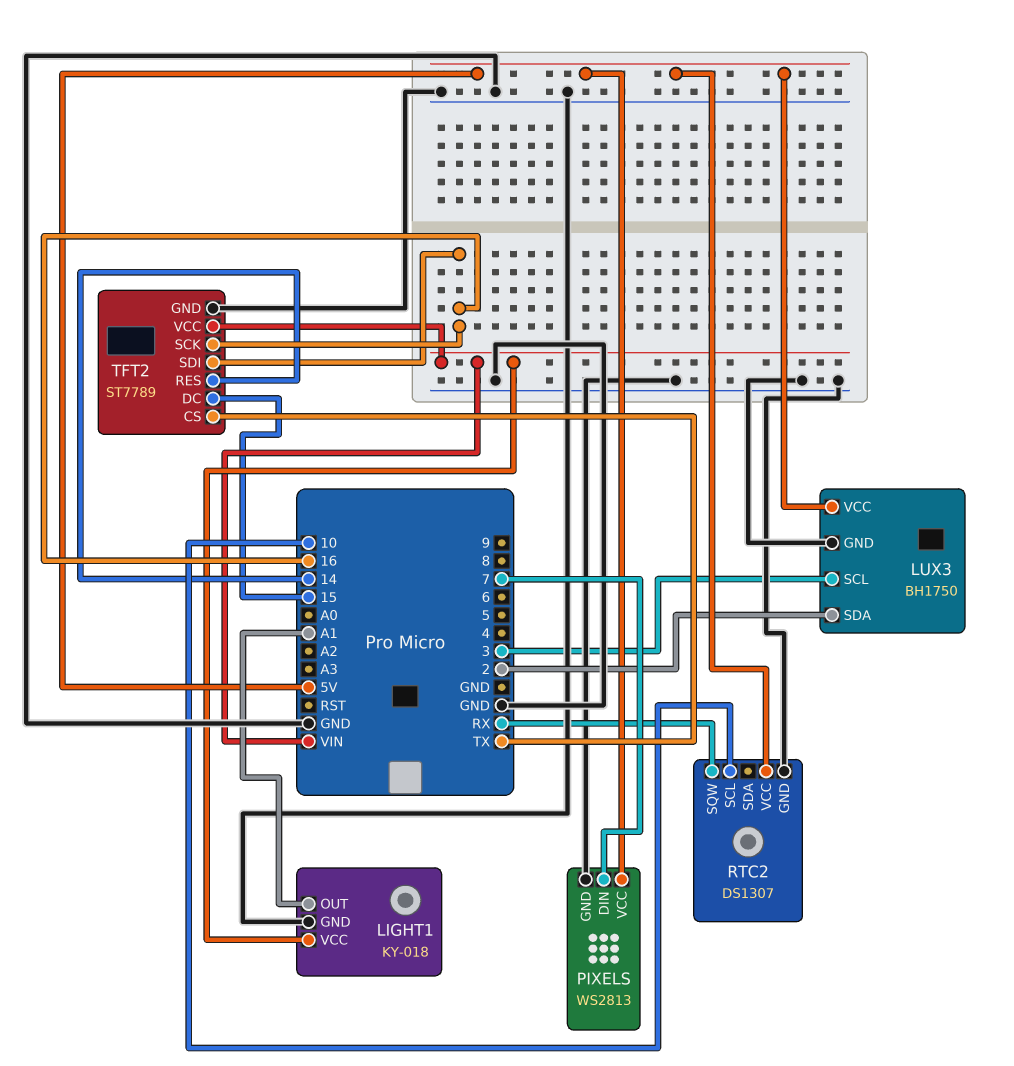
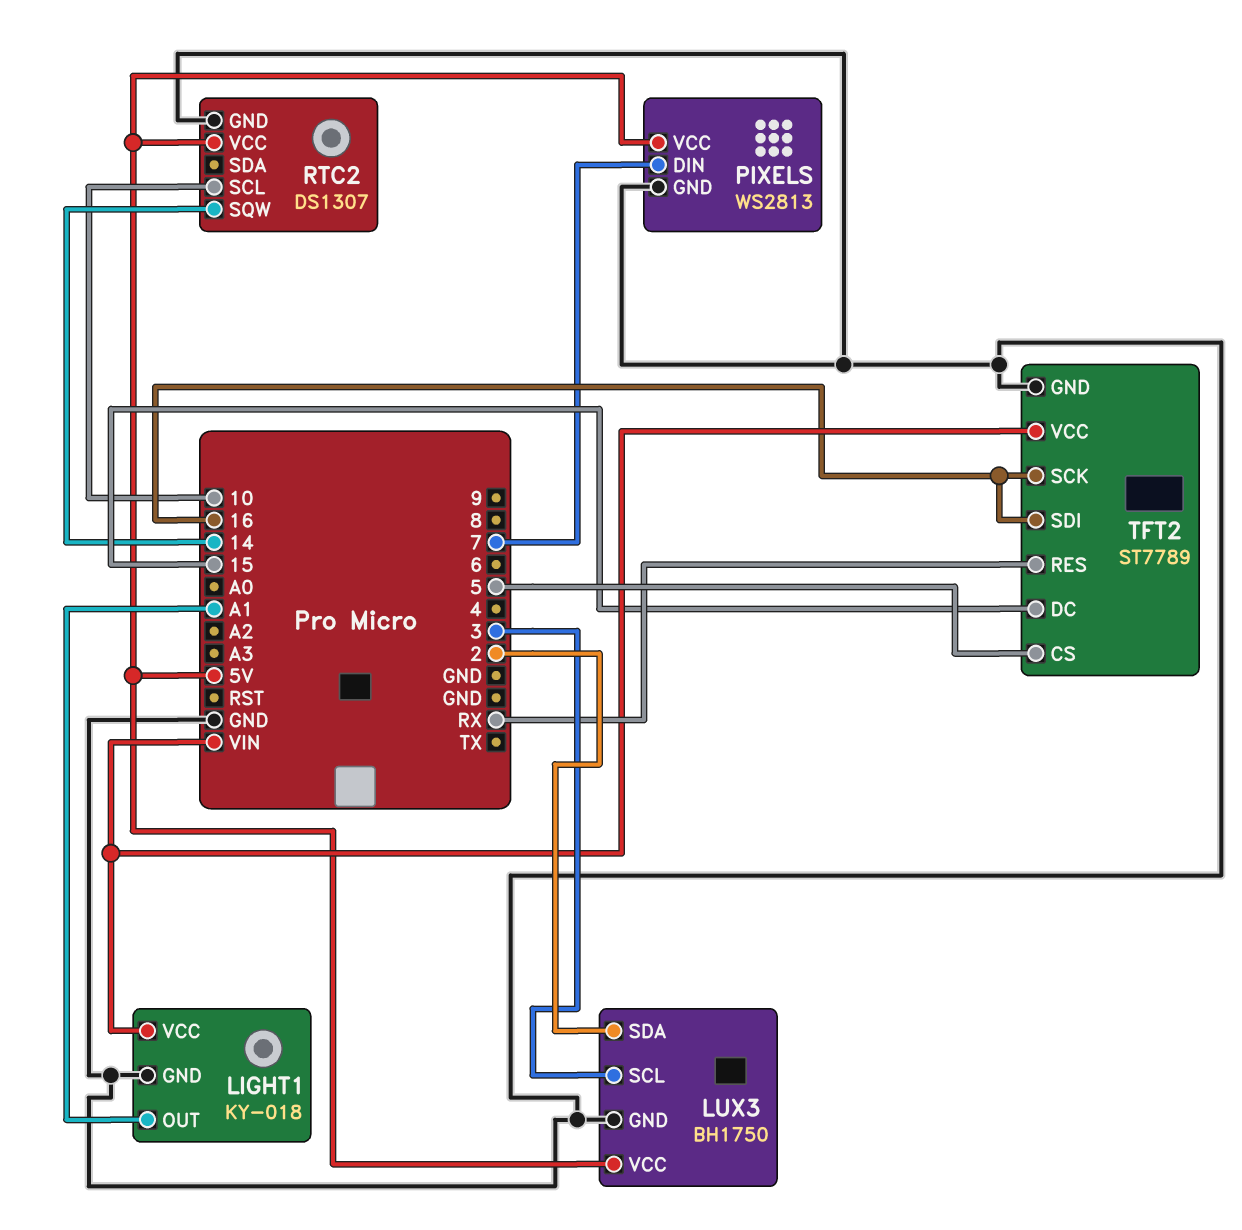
RTC2 pin SQW: RX -> 14
TFT2 pin CS: TX -> 5
TFT2 pin RES: 14 -> RX

